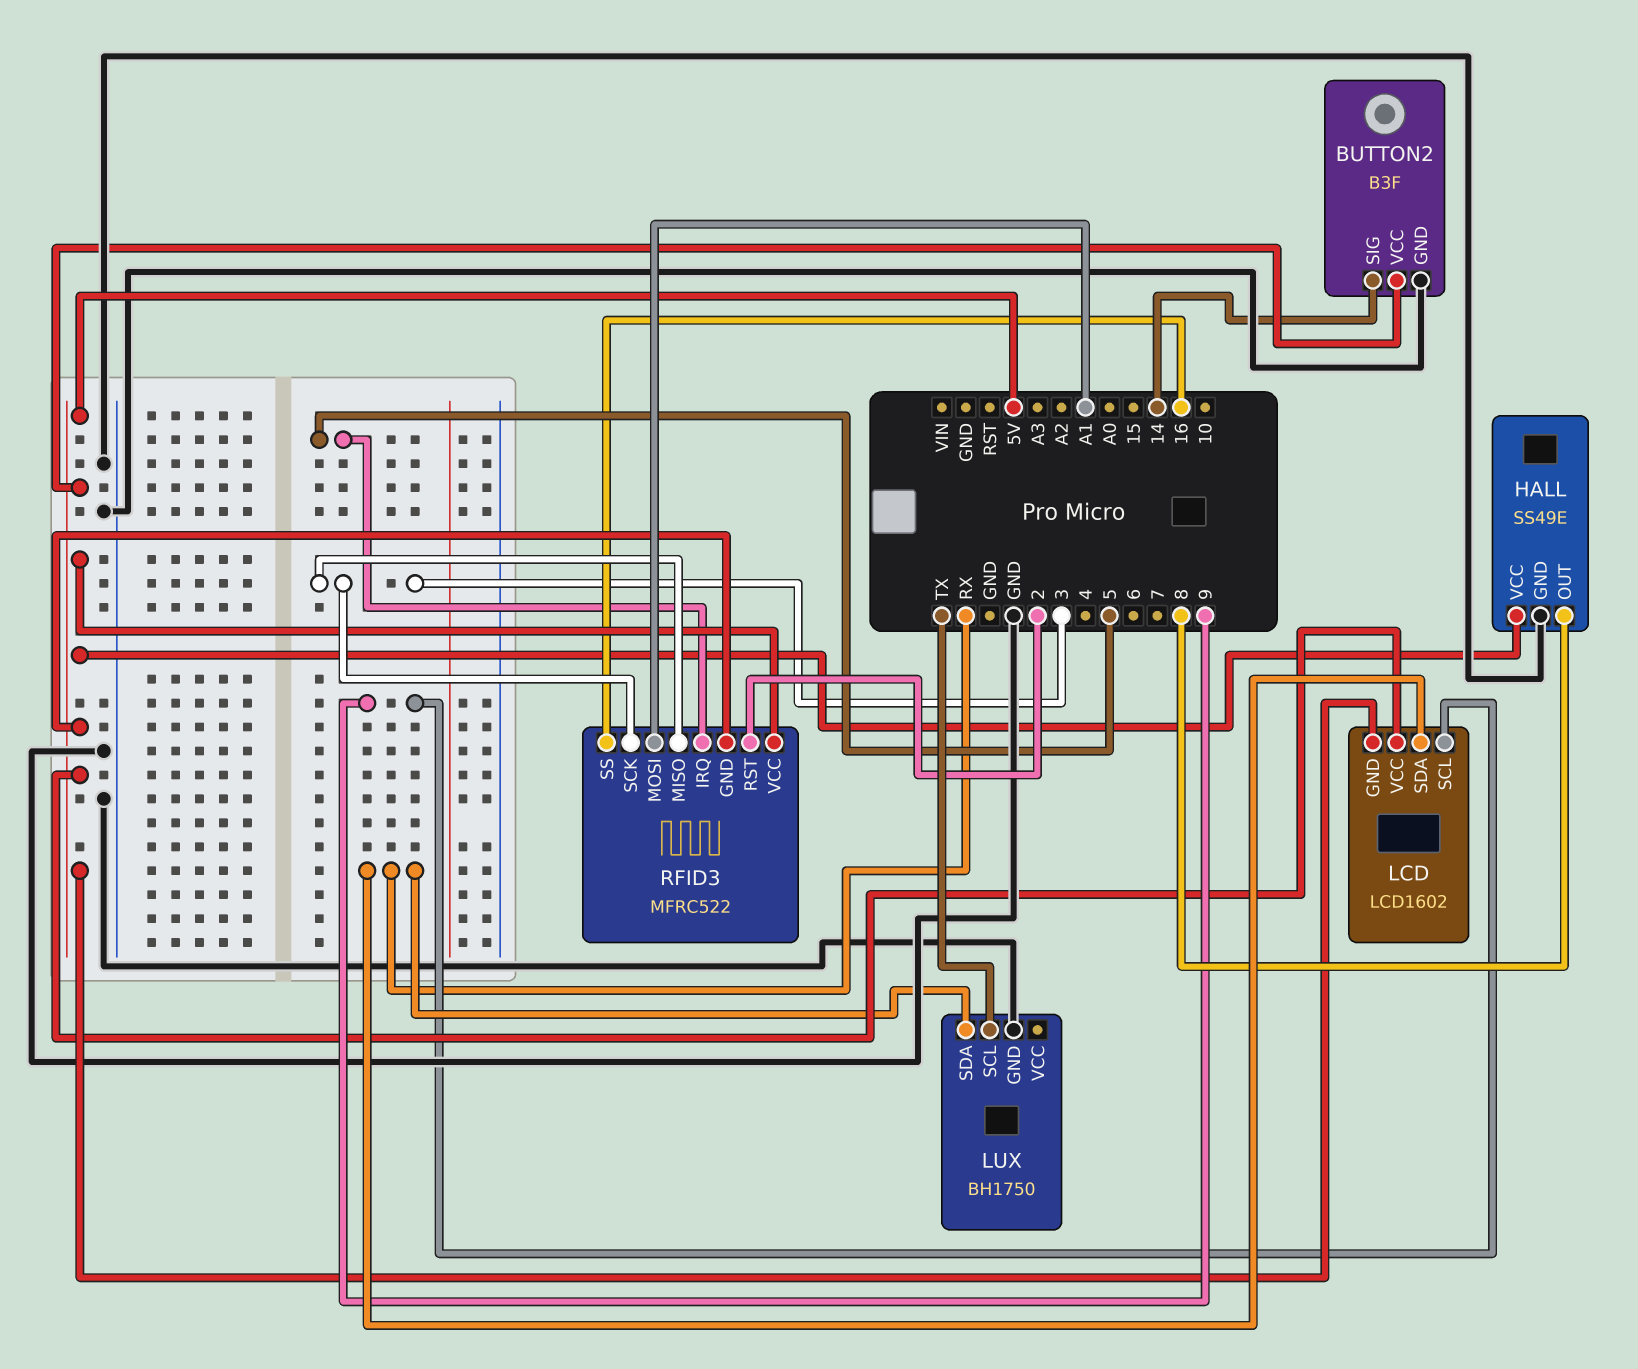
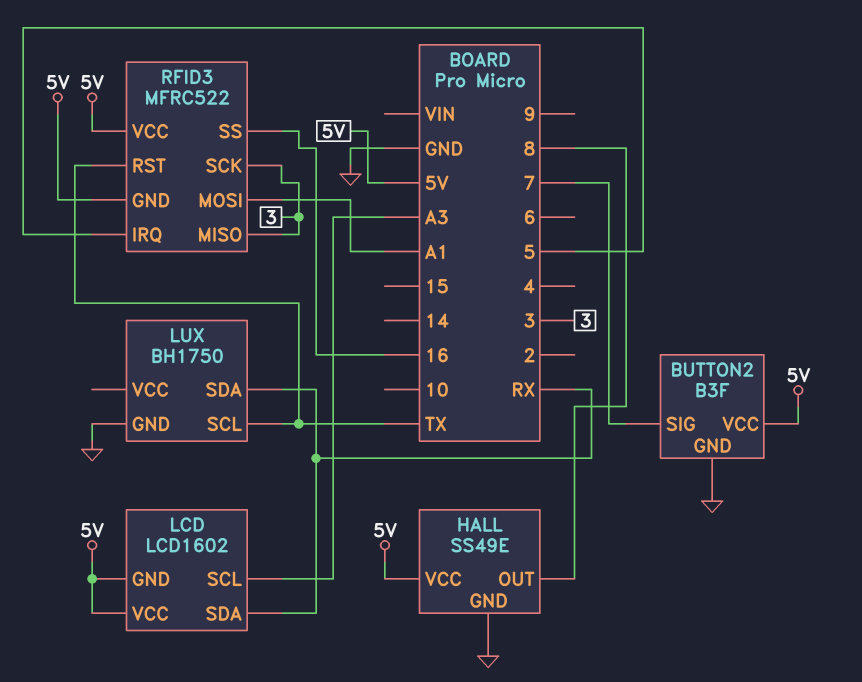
BUTTON2 pin SIG: 14 -> 7
LCD pin SCL: 9 -> A3
RFID3 pin RST: 2 -> TX

